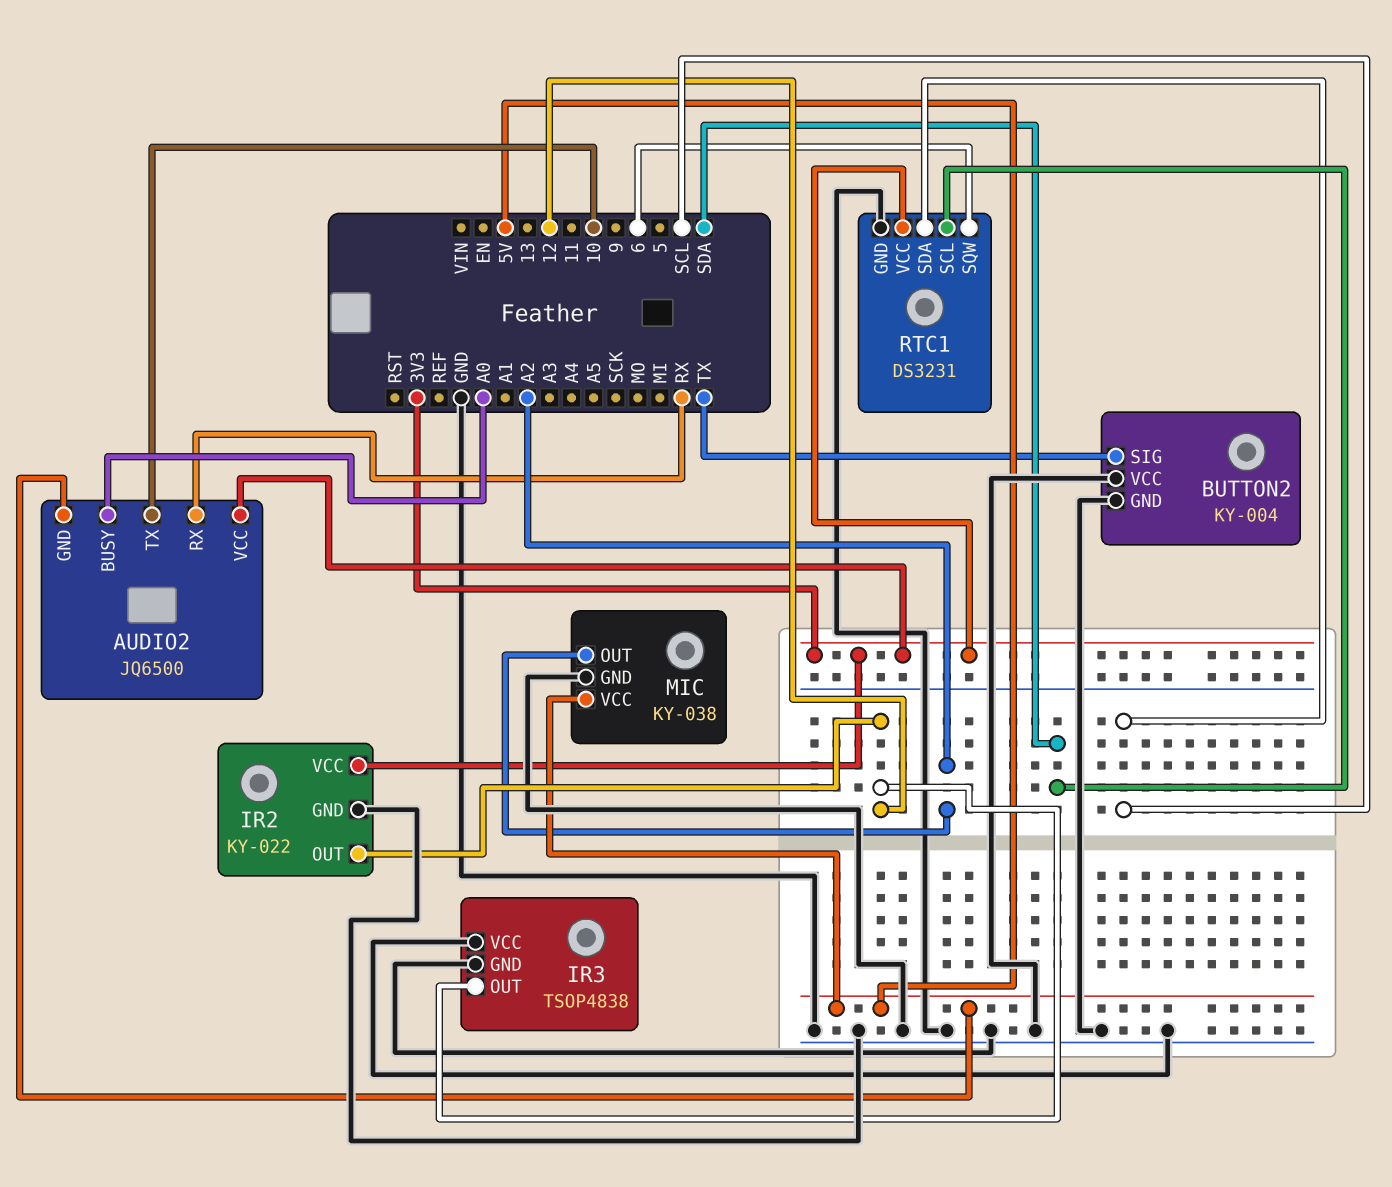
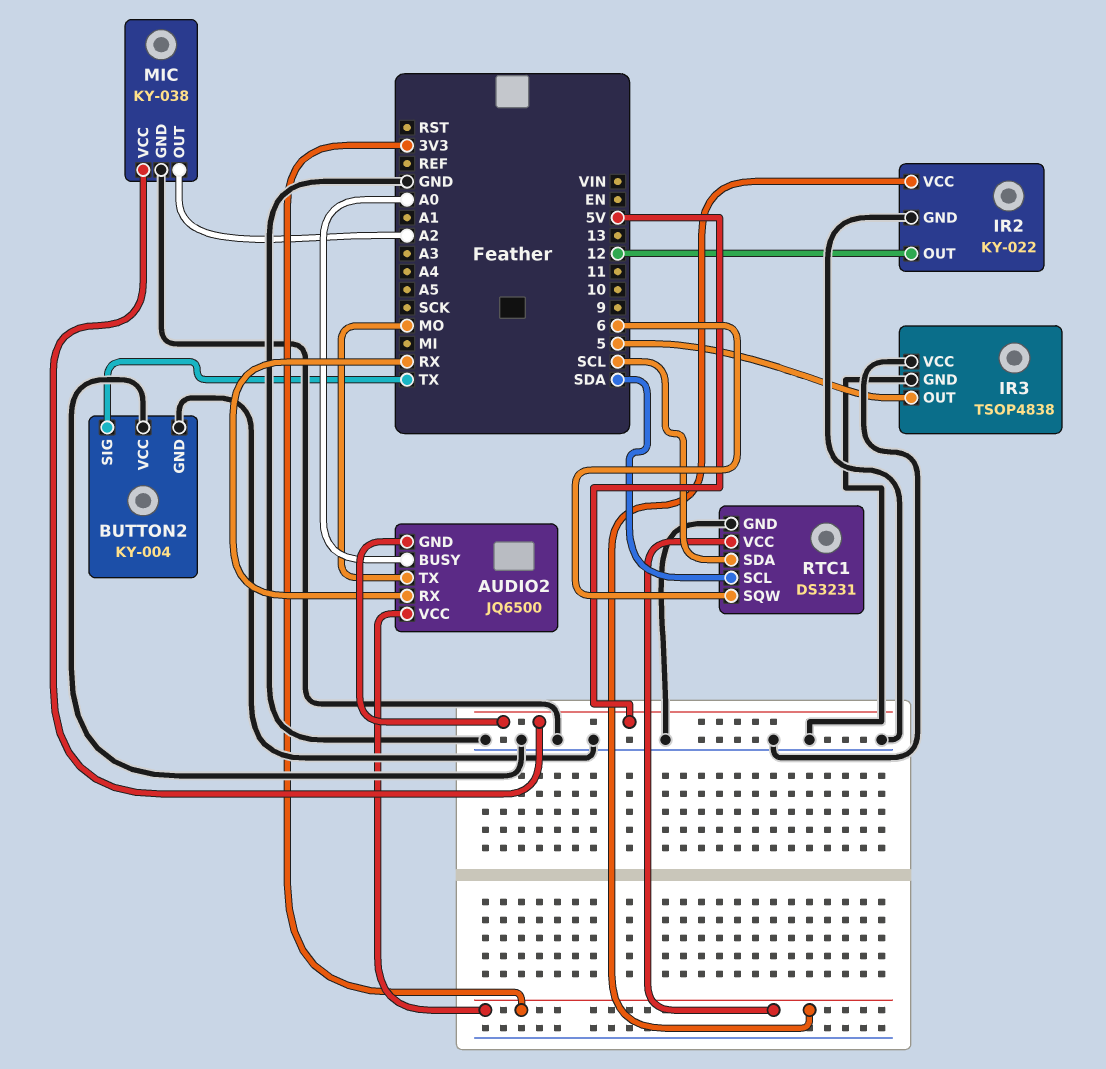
AUDIO2 pin TX: 10 -> MO
IR3 pin OUT: 12 -> 5

